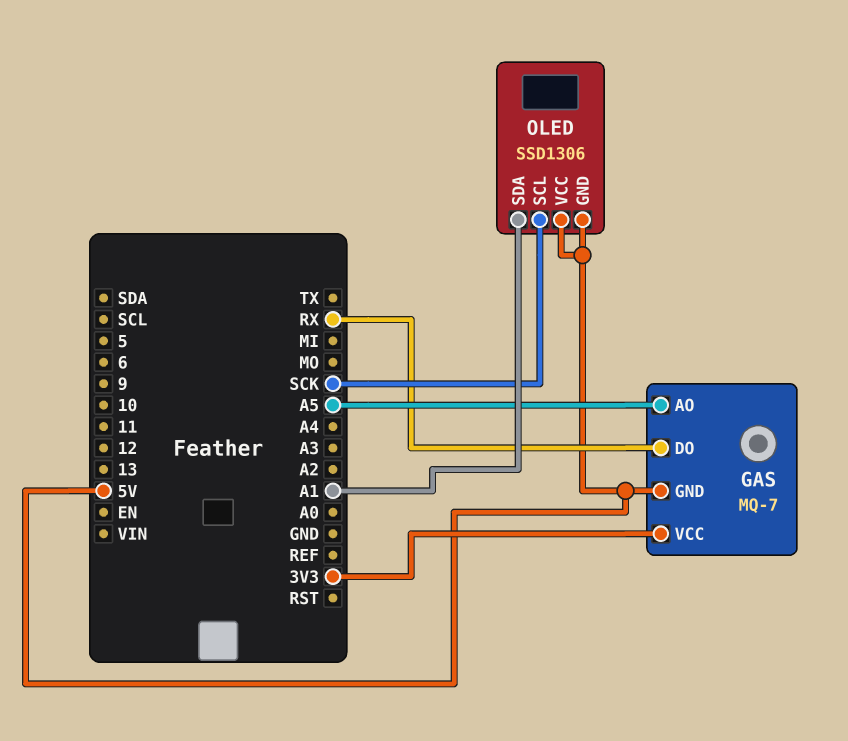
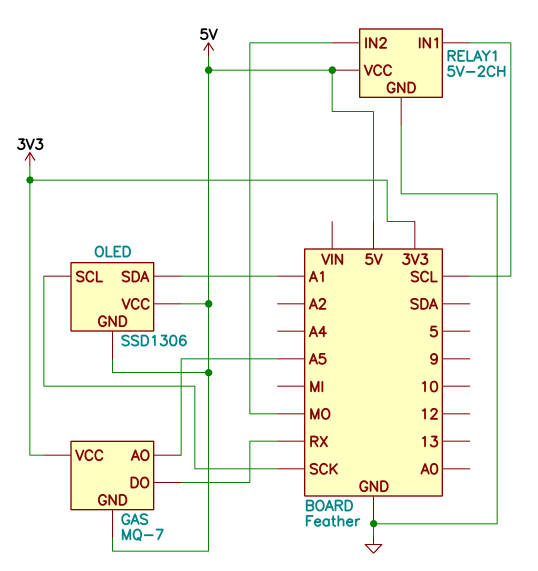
RELAY1: none -> 5V-2CH
RELAY1 pin GND: none -> GND
RELAY1 pin IN1: none -> SCL
RELAY1 pin IN2: none -> MO
RELAY1 pin VCC: none -> 5V

